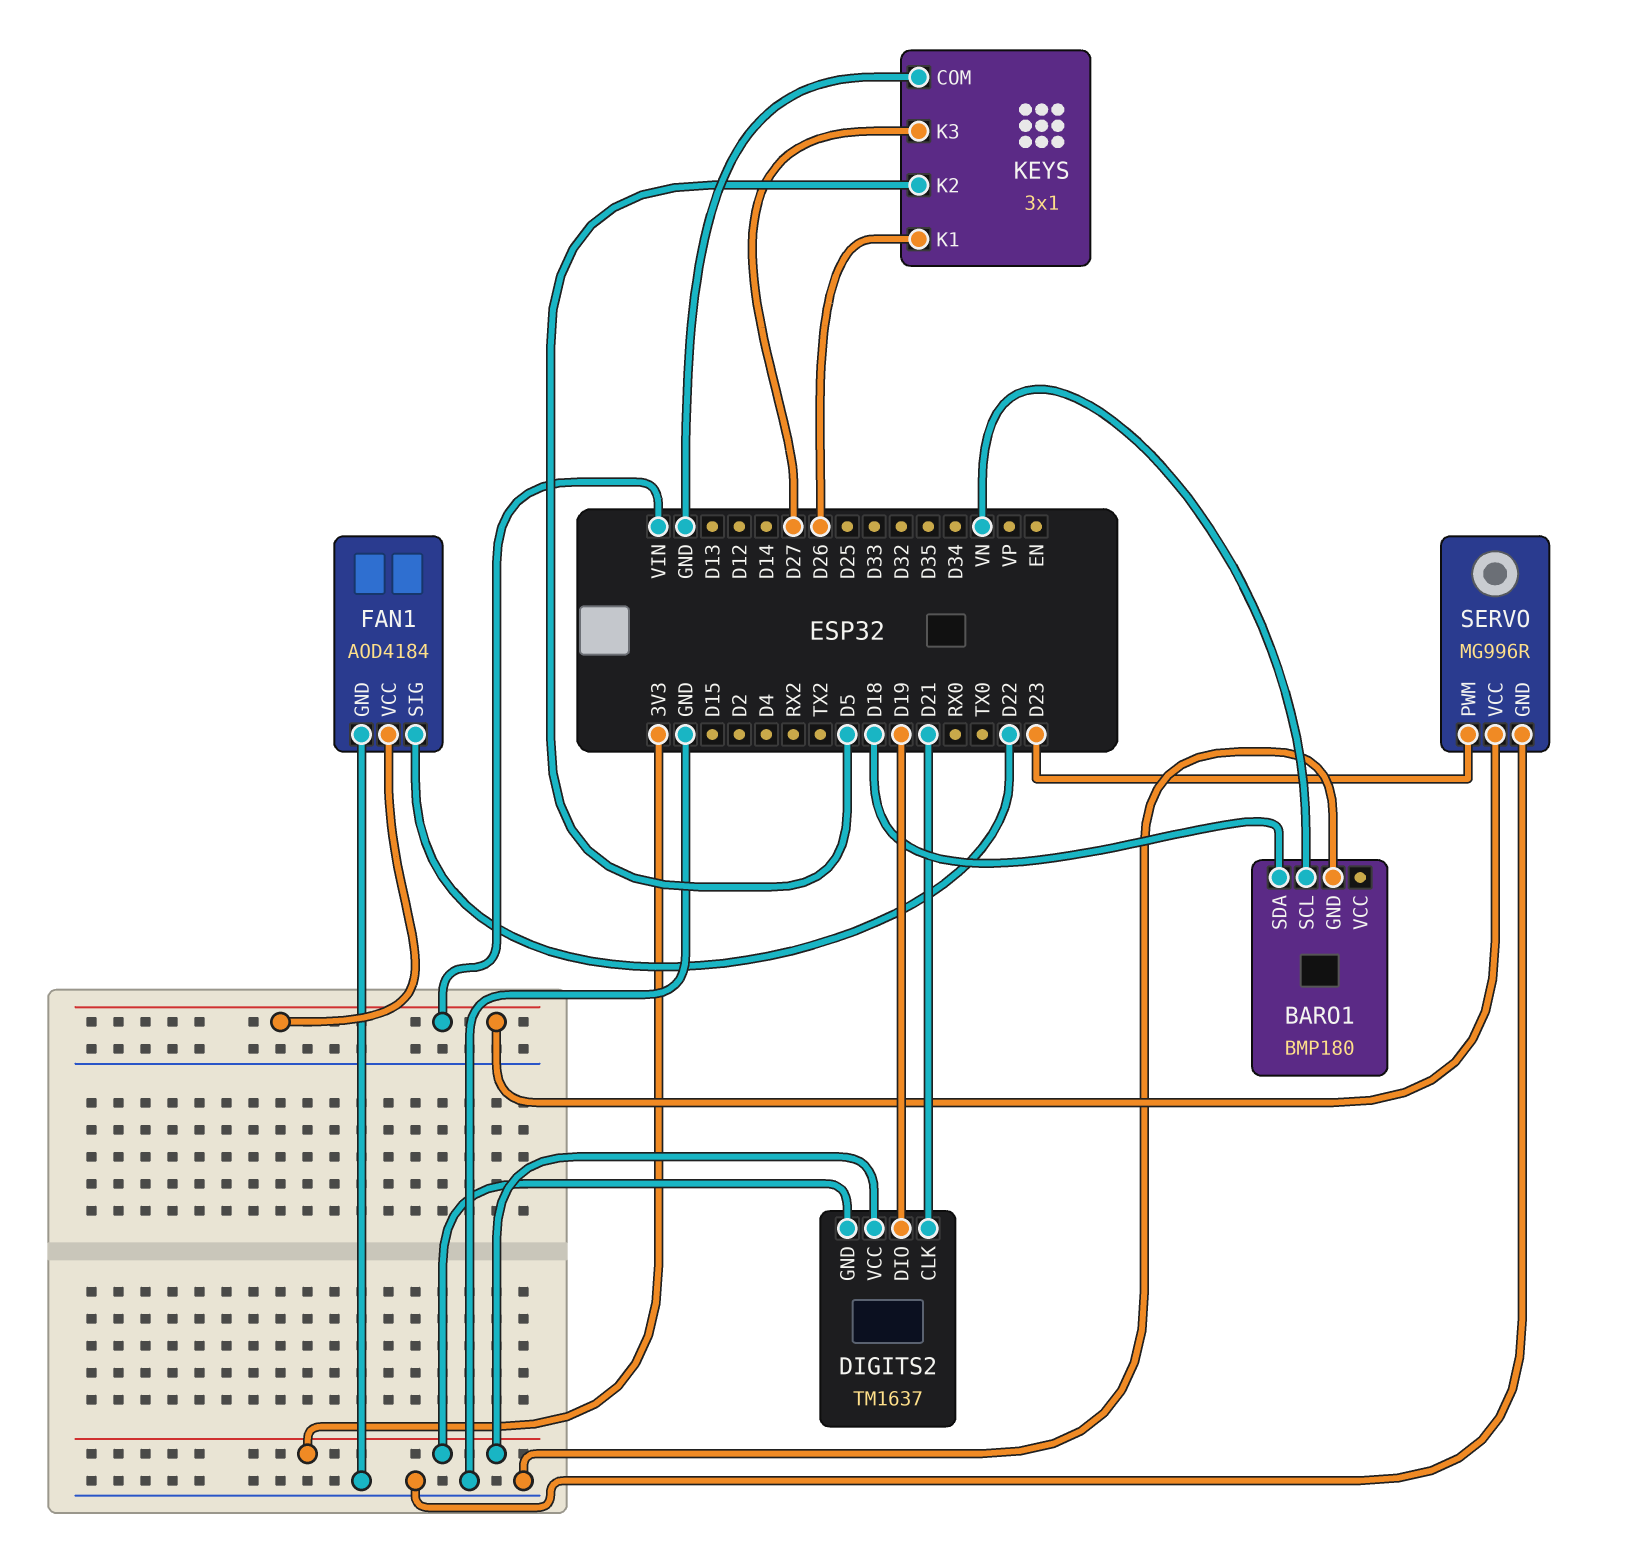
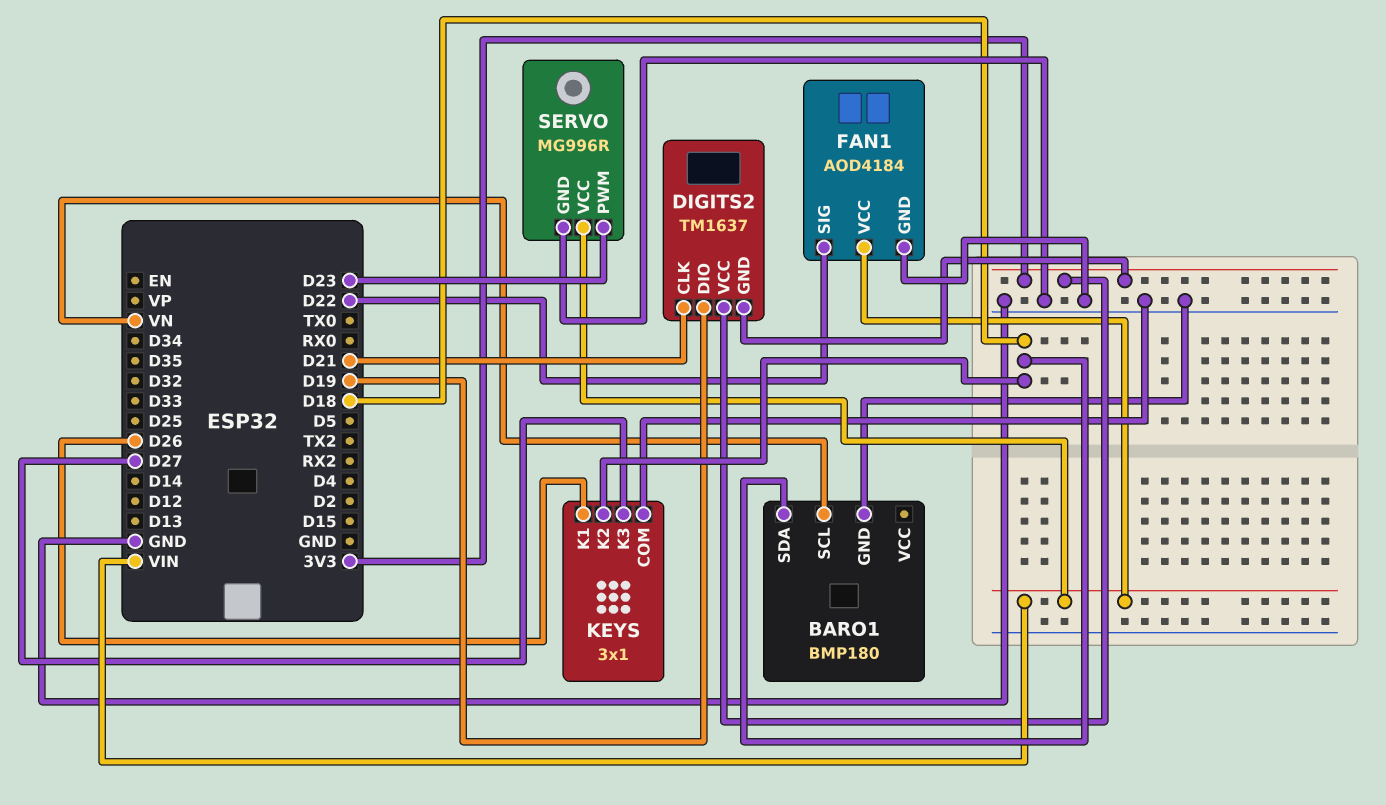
KEYS pin K2: D5 -> D18

